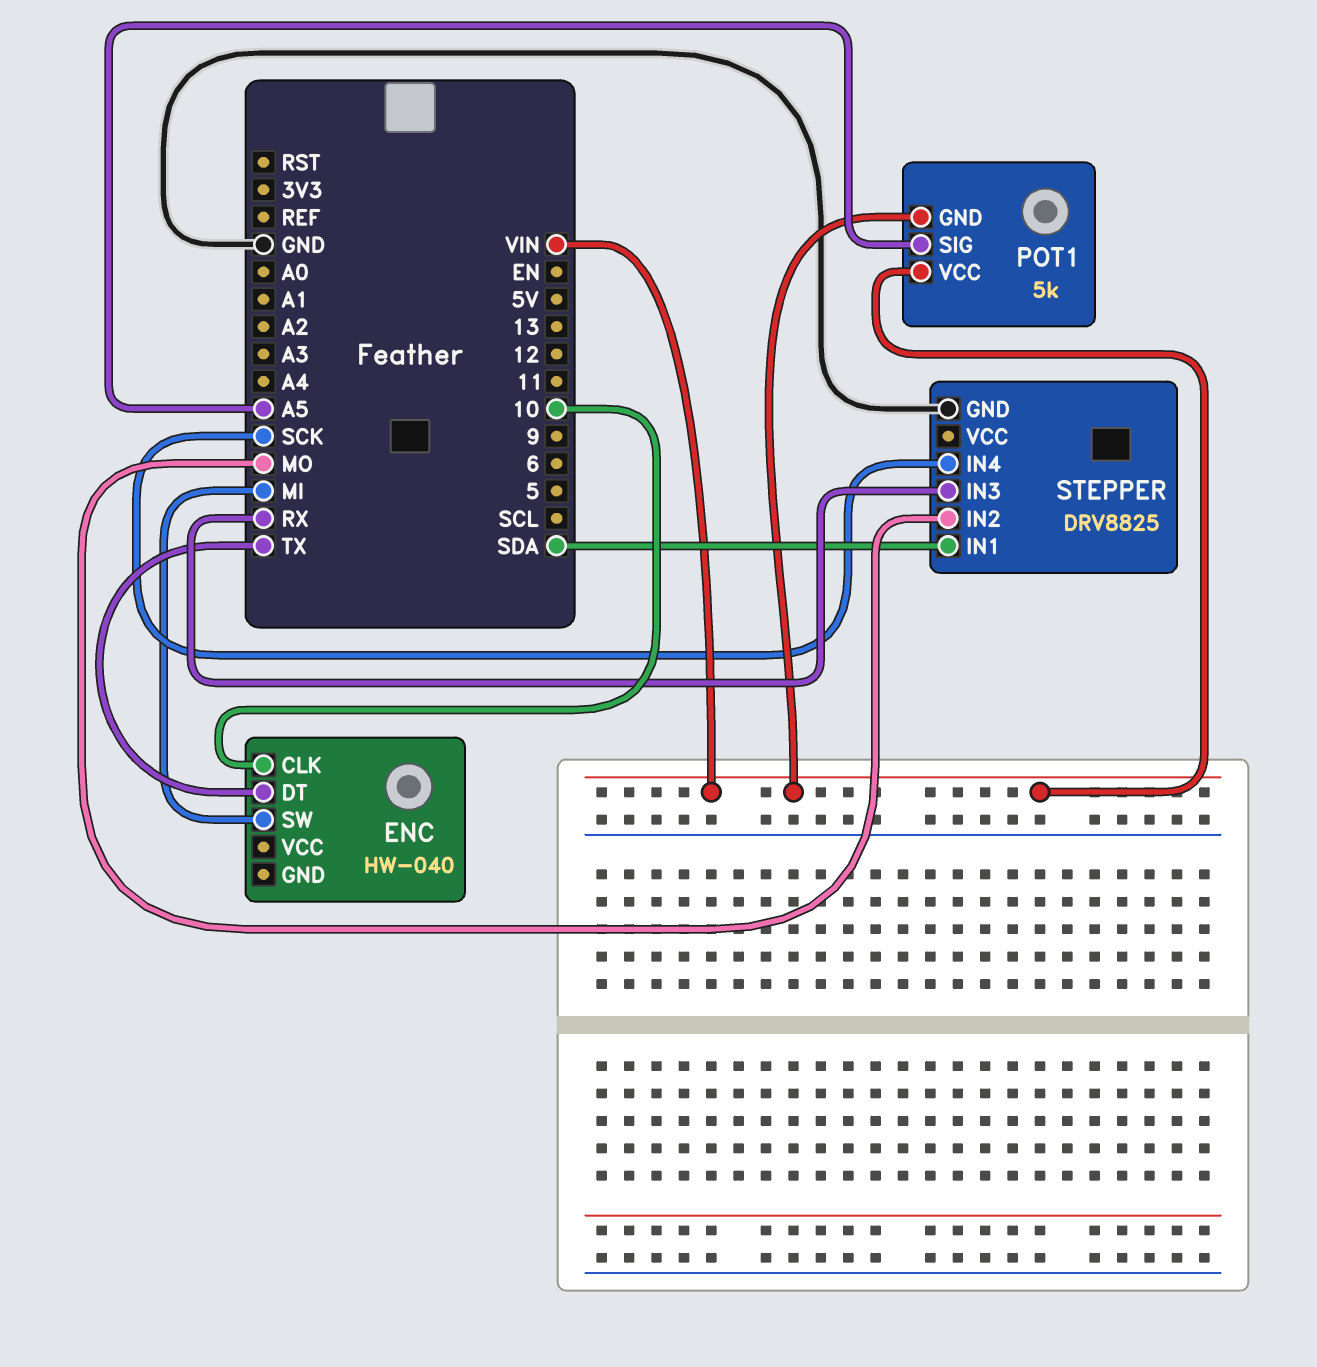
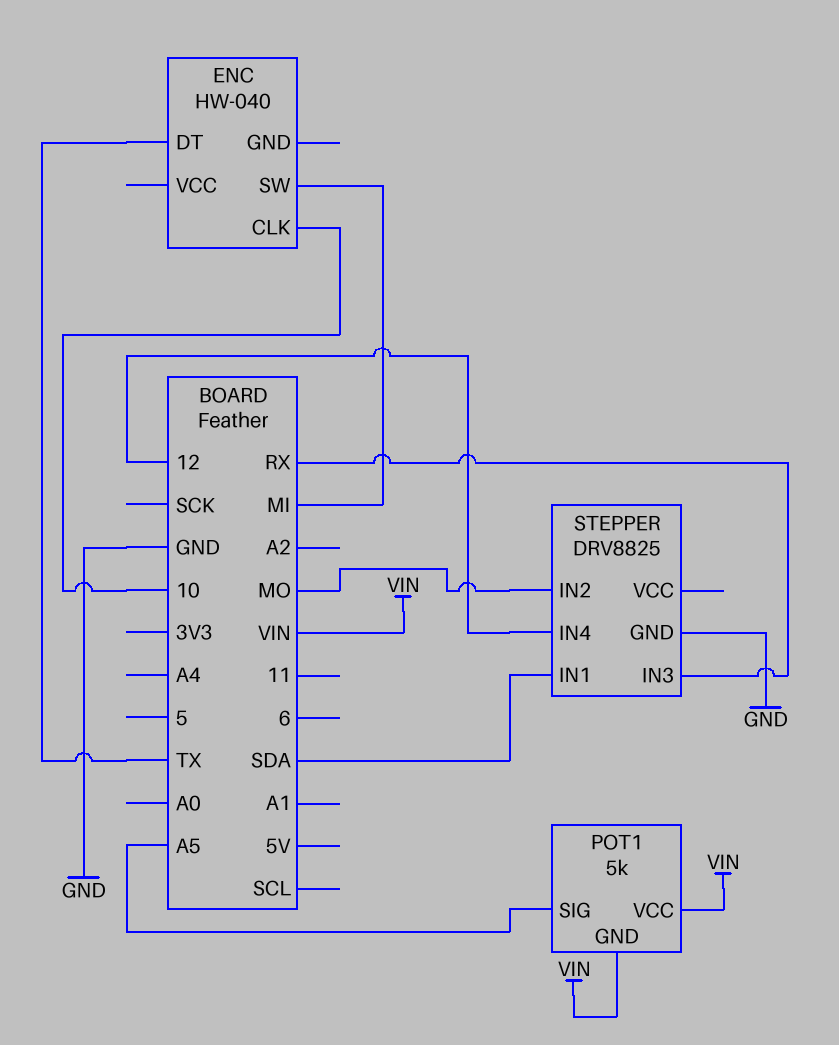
STEPPER pin IN4: SCK -> 12

